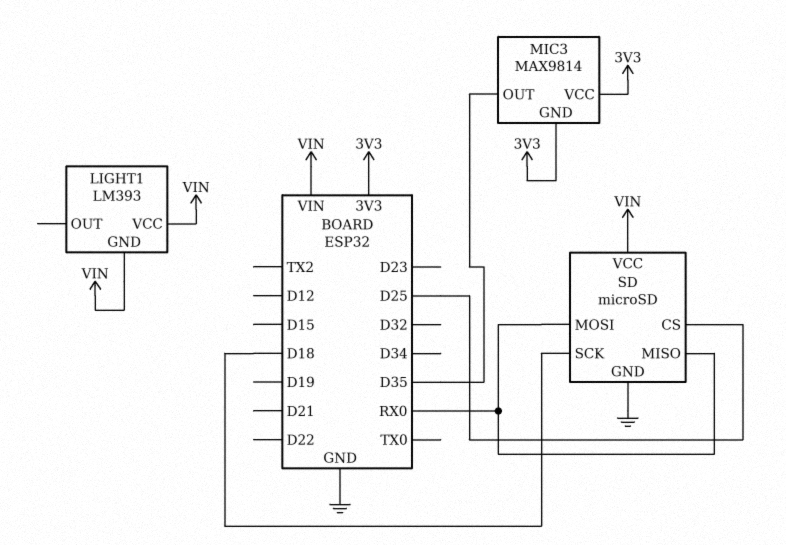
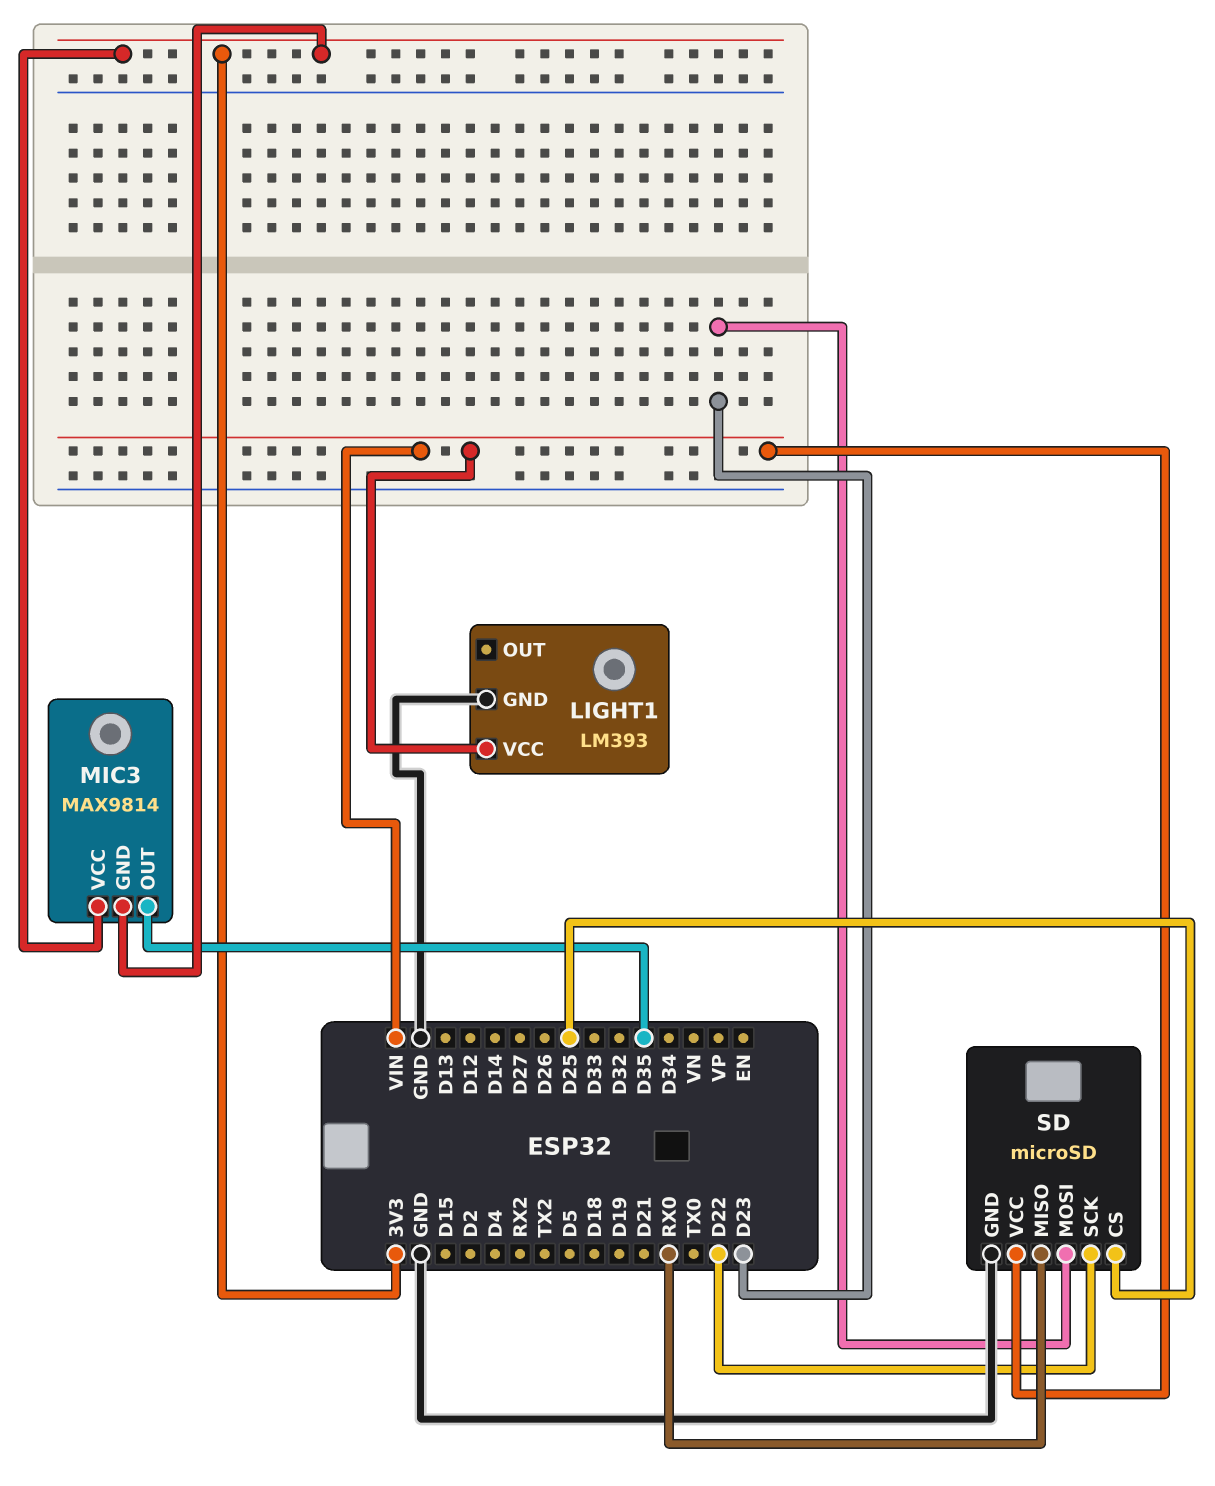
LIGHT1 pin GND: VIN -> GND
SD pin MOSI: RX0 -> D23
SD pin SCK: D18 -> D22

